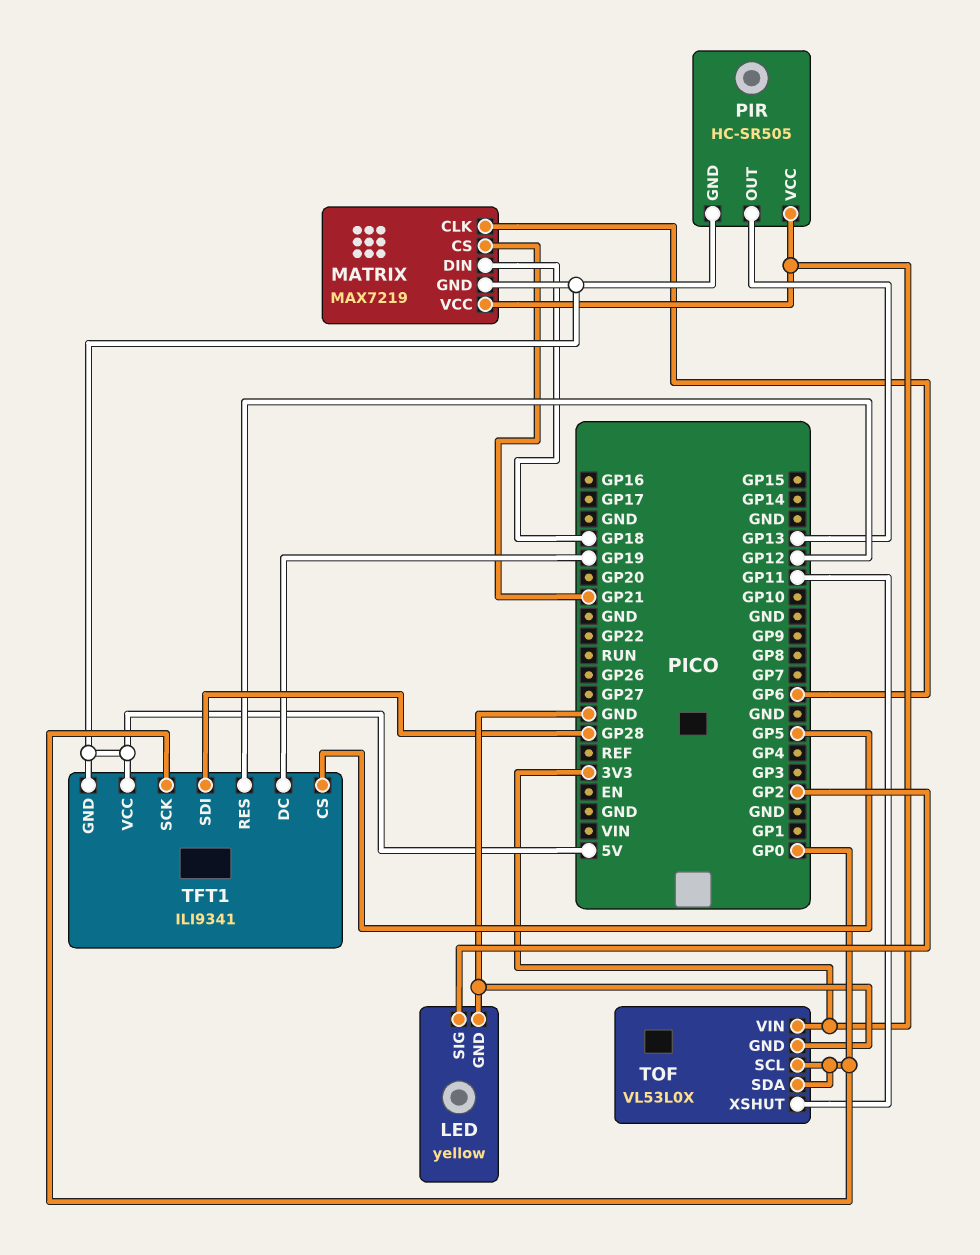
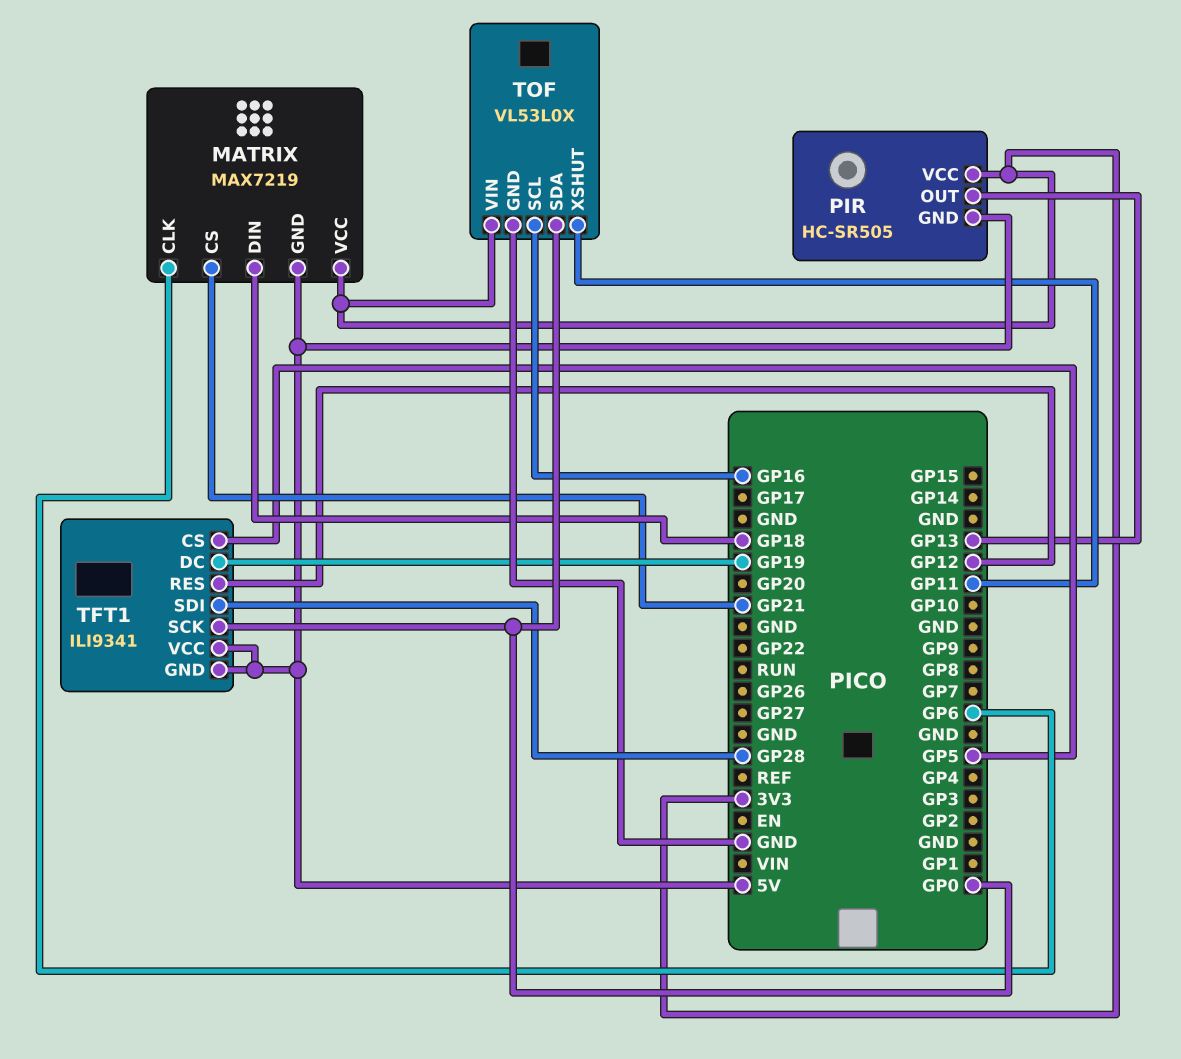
LED: yellow -> none
LED pin GND: GND -> none
LED pin SIG: GP2 -> none
TOF pin SCL: GP0 -> GP16

